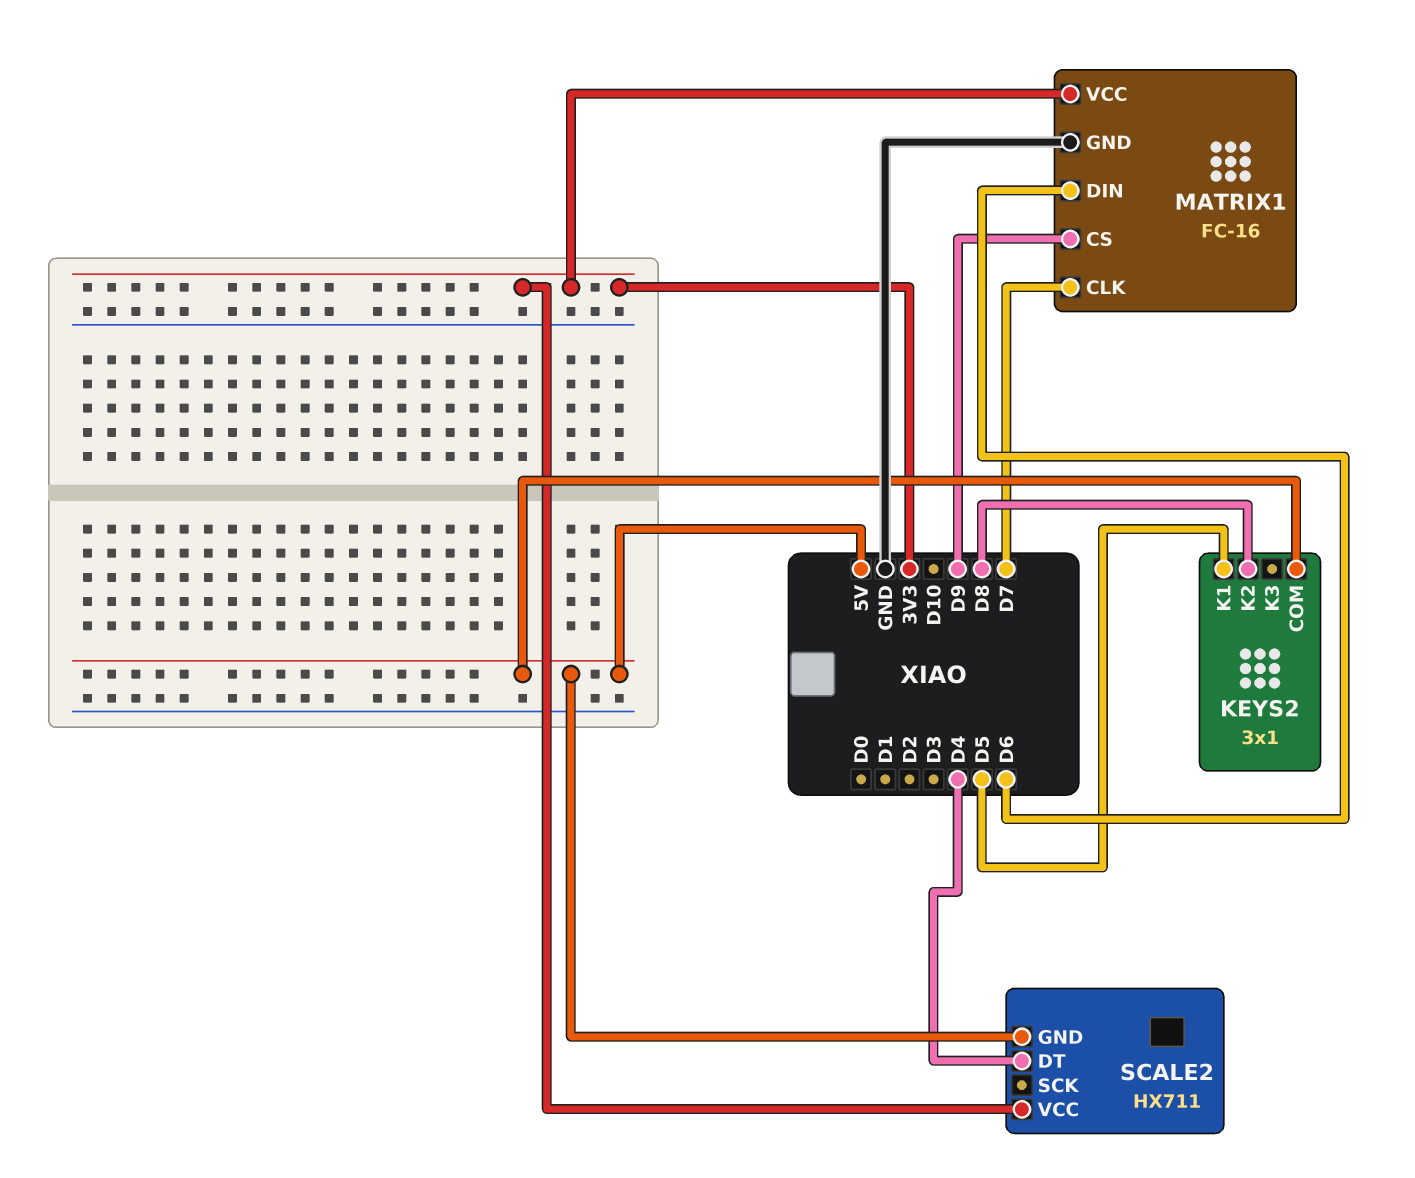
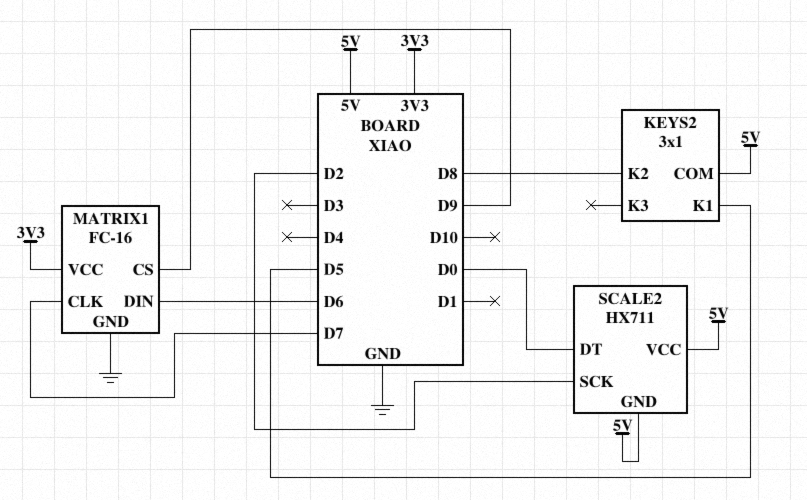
SCALE2 pin DT: D4 -> D0
SCALE2 pin SCK: none -> D2
SCALE2 pin VCC: 3V3 -> 5V

